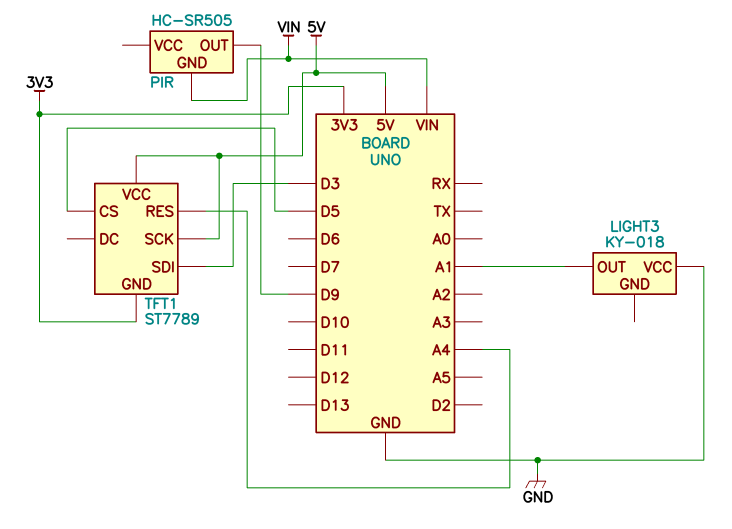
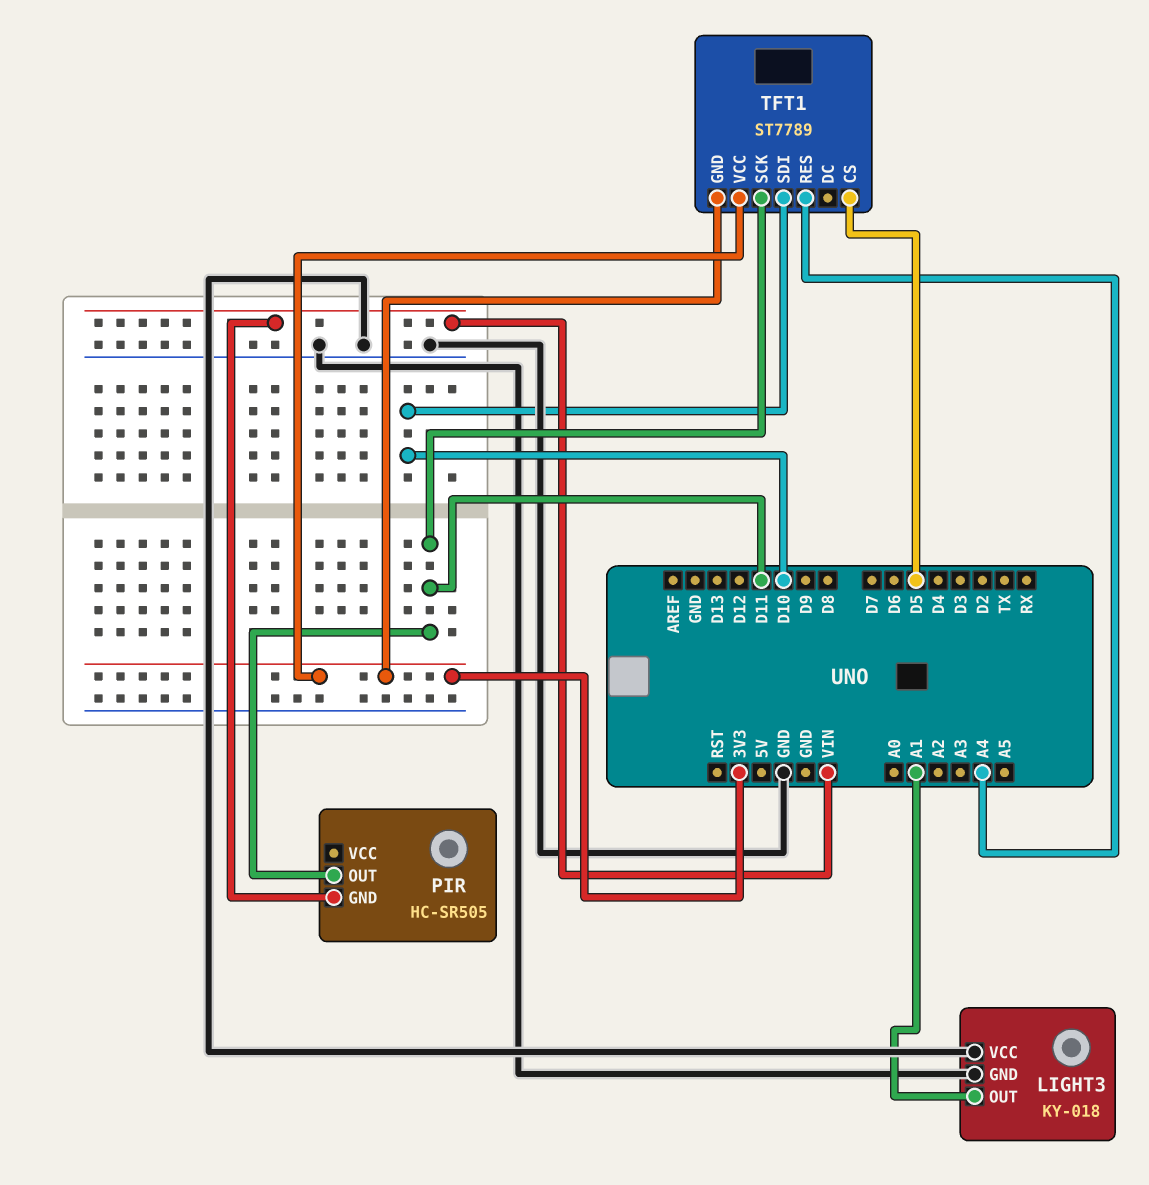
LIGHT3 pin GND: none -> GND
PIR pin OUT: D9 -> D11
TFT1 pin SCK: 5V -> D11
TFT1 pin SDI: D3 -> D10
TFT1 pin VCC: 5V -> 3V3

